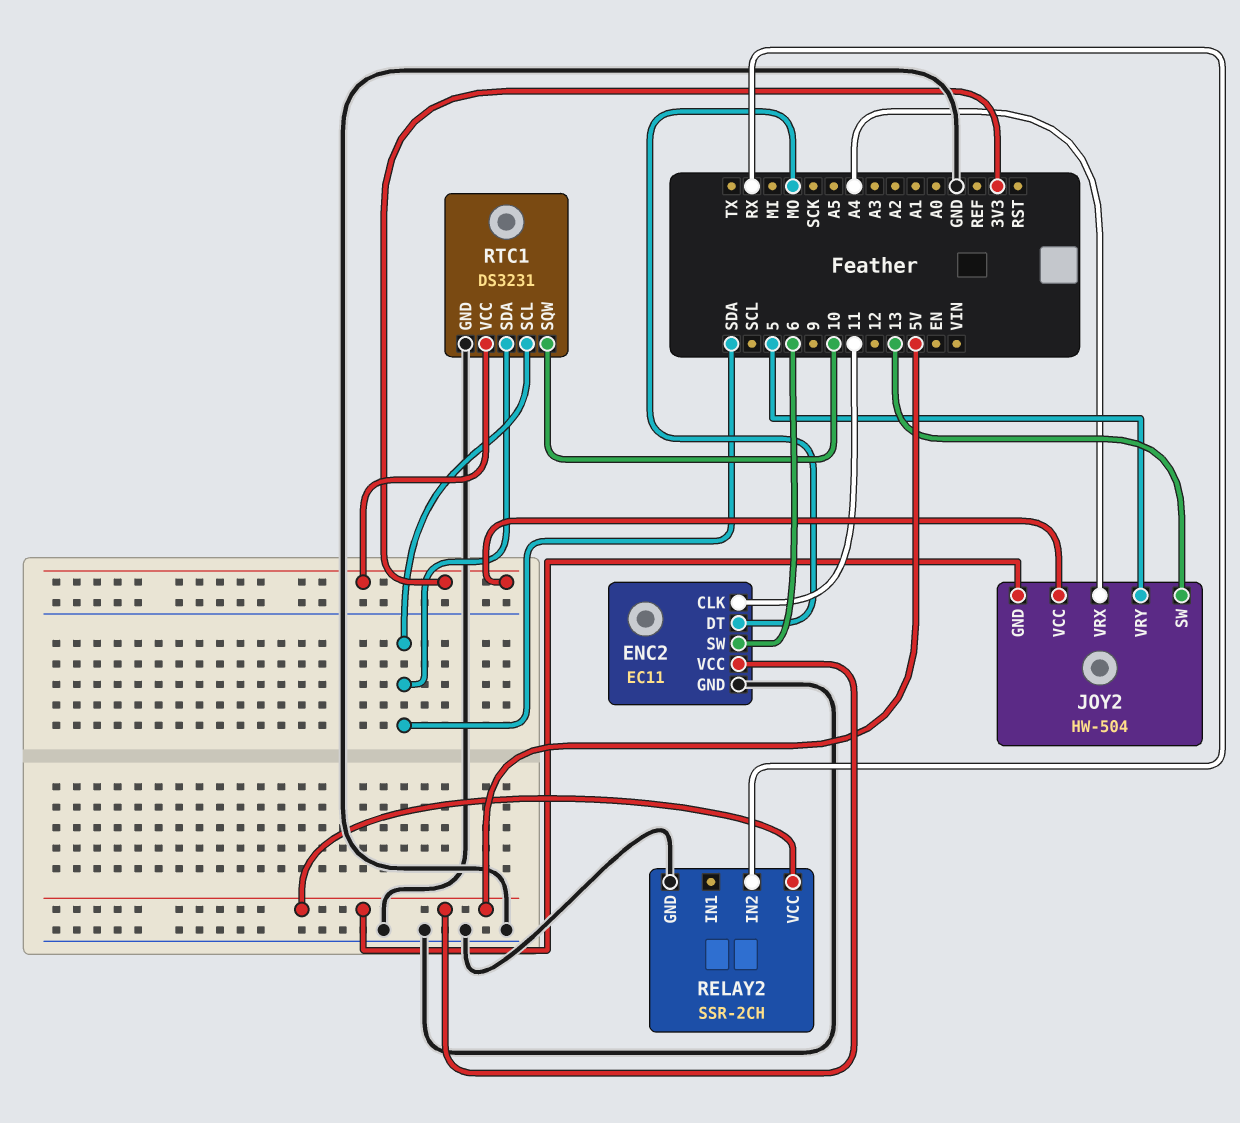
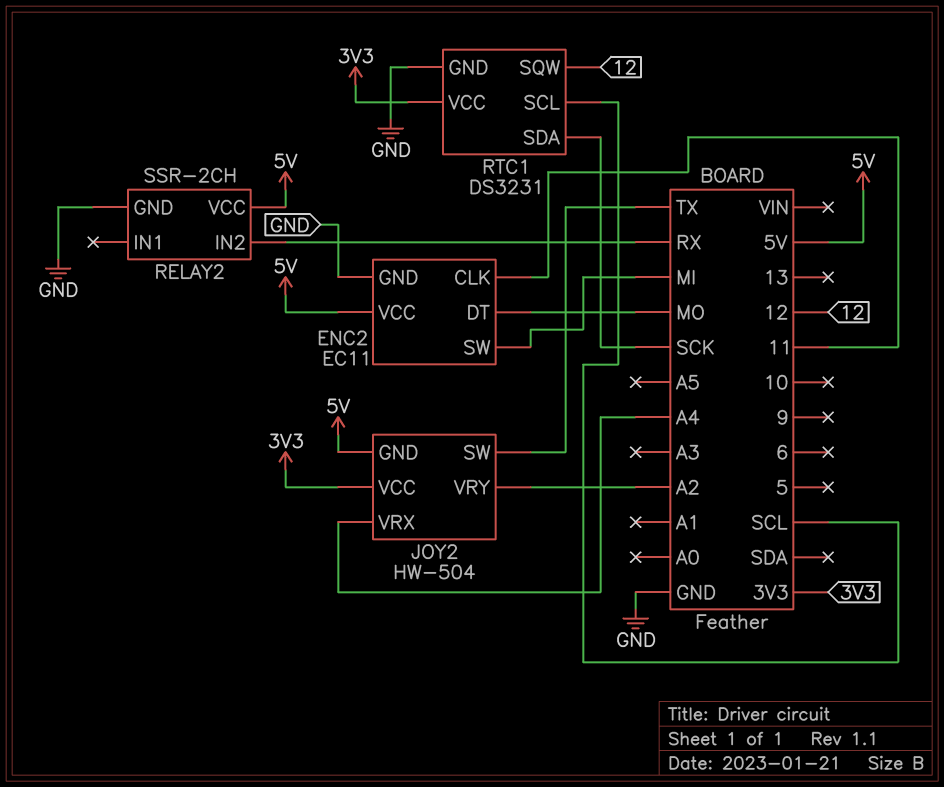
ENC2 pin SW: 6 -> MI
JOY2 pin SW: 13 -> TX
JOY2 pin VRY: 5 -> A2
RTC1 pin SCL: SDA -> SCL
RTC1 pin SDA: SDA -> SCK
RTC1 pin SQW: 10 -> 12

